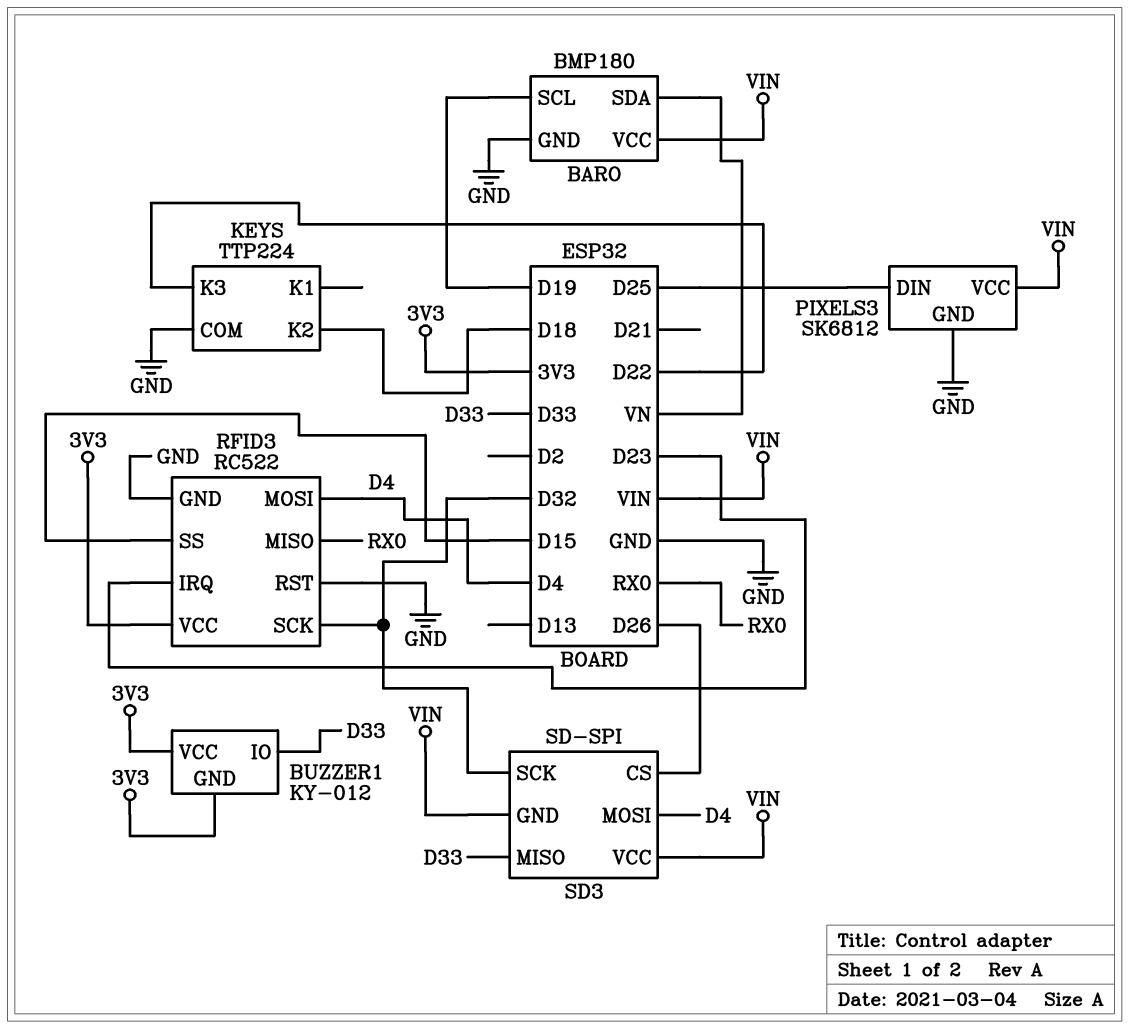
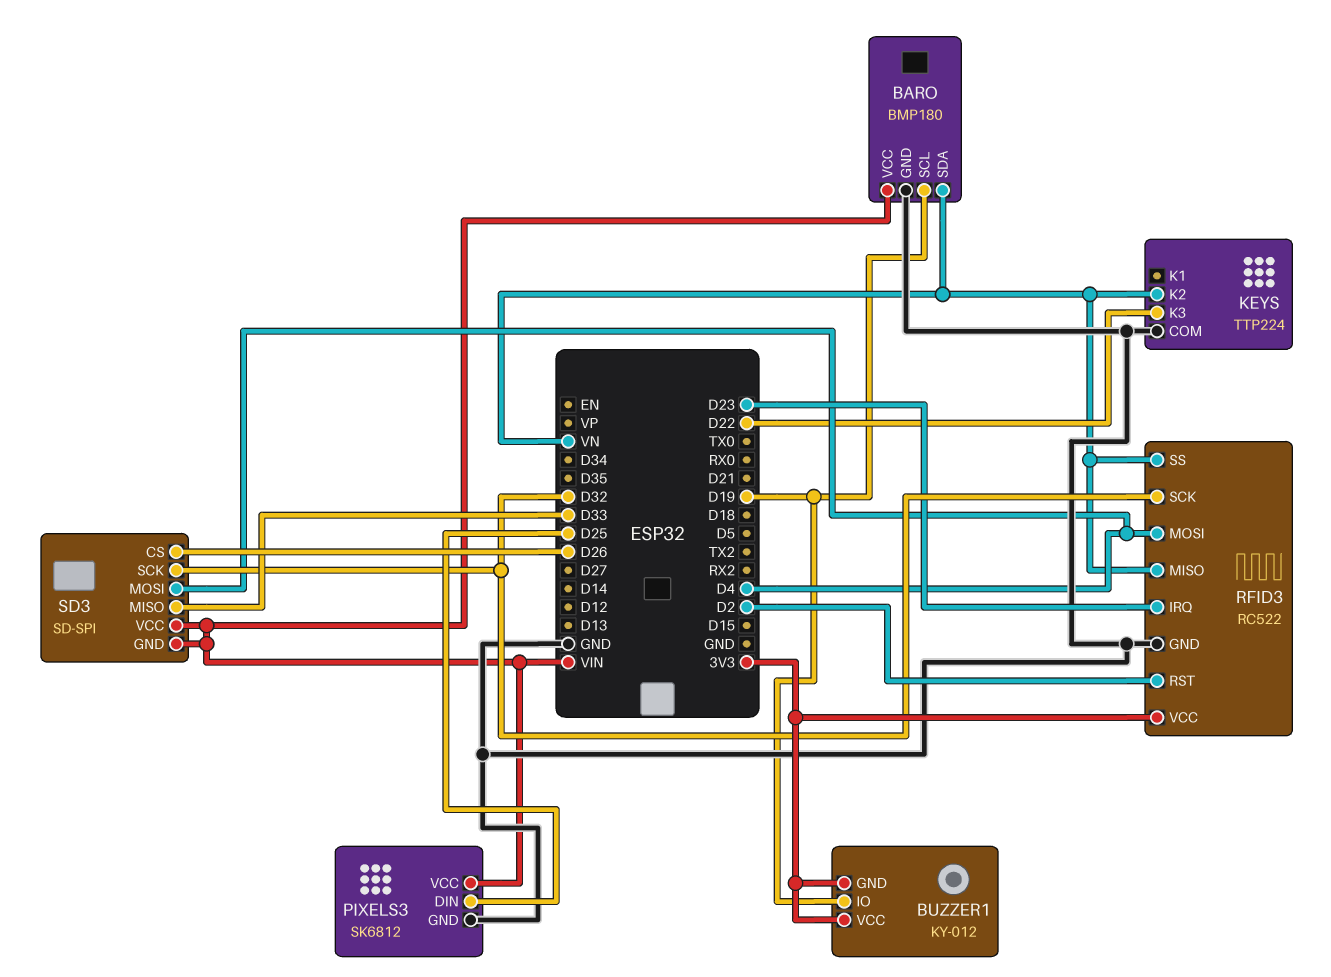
BUZZER1 pin IO: D33 -> D19
KEYS pin K2: D18 -> VN
RFID3 pin MISO: RX0 -> VN
RFID3 pin RST: GND -> D2
RFID3 pin SS: D15 -> VN

